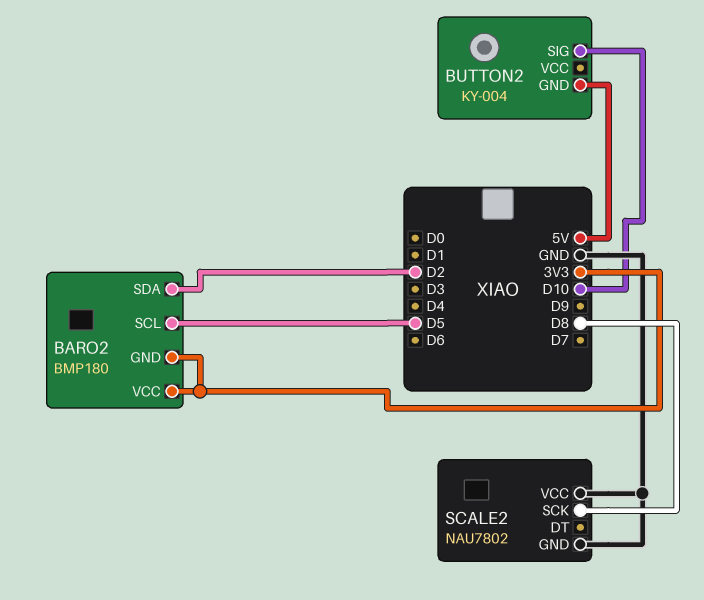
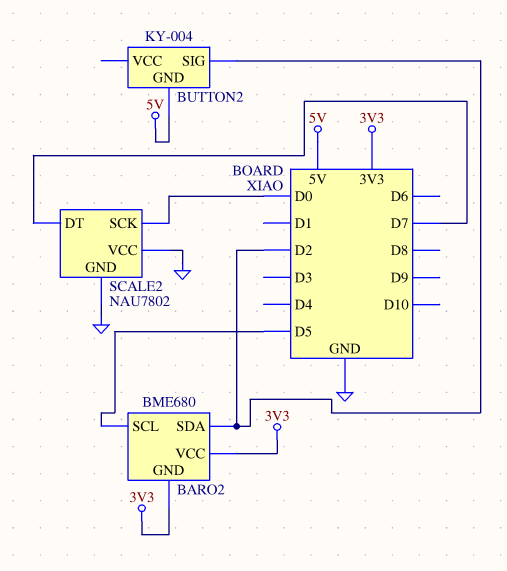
BARO2: BMP180 -> BME680
BUTTON2 pin SIG: D10 -> D2
SCALE2 pin DT: none -> D7
SCALE2 pin SCK: D8 -> D0

